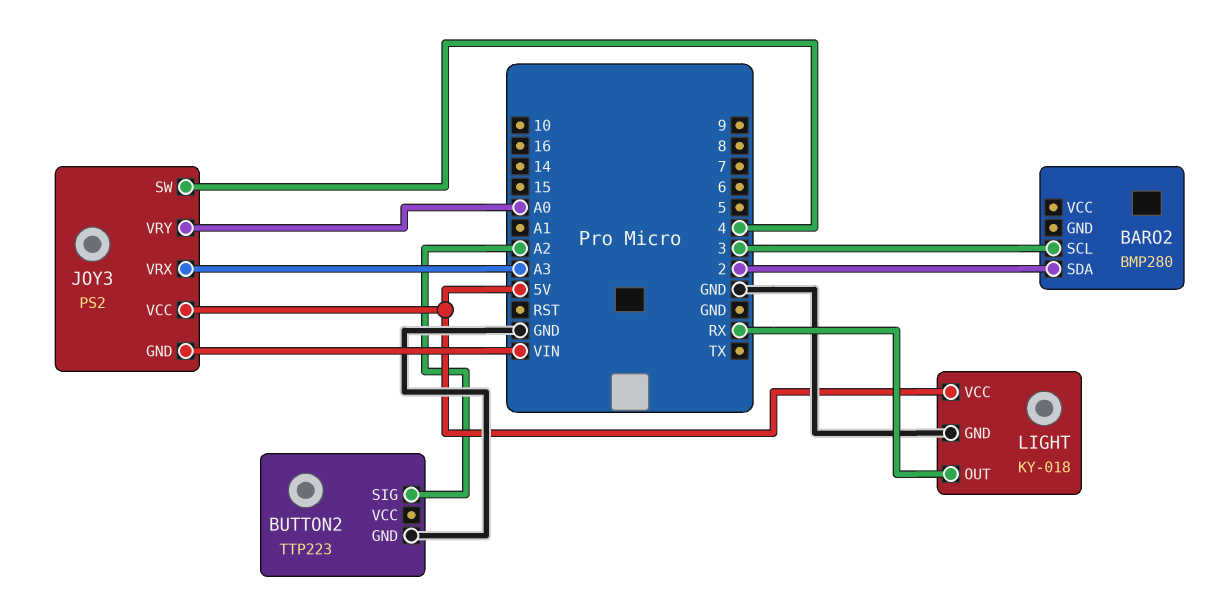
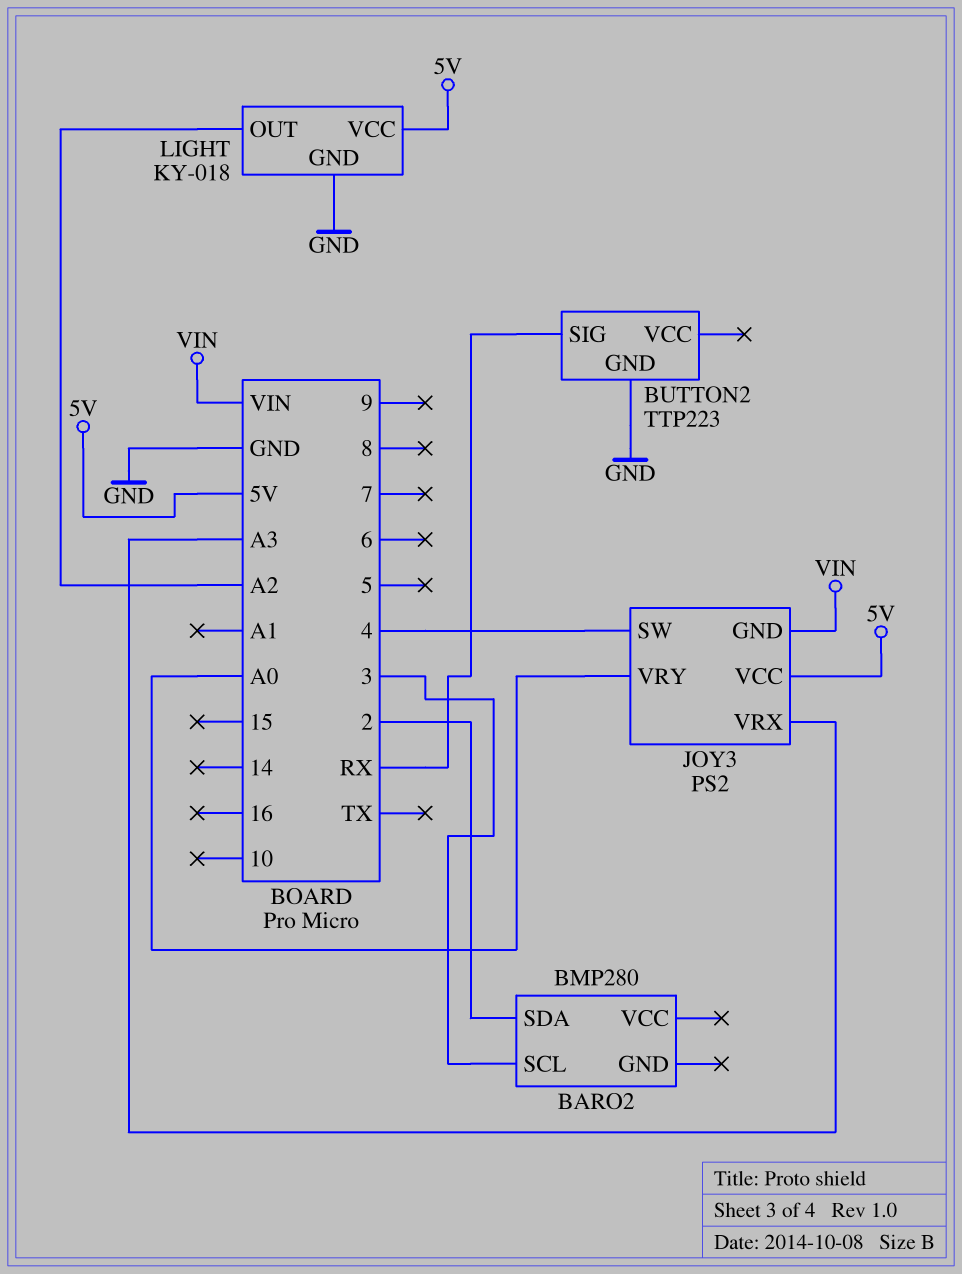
BUTTON2 pin SIG: A2 -> RX
LIGHT pin OUT: RX -> A2

